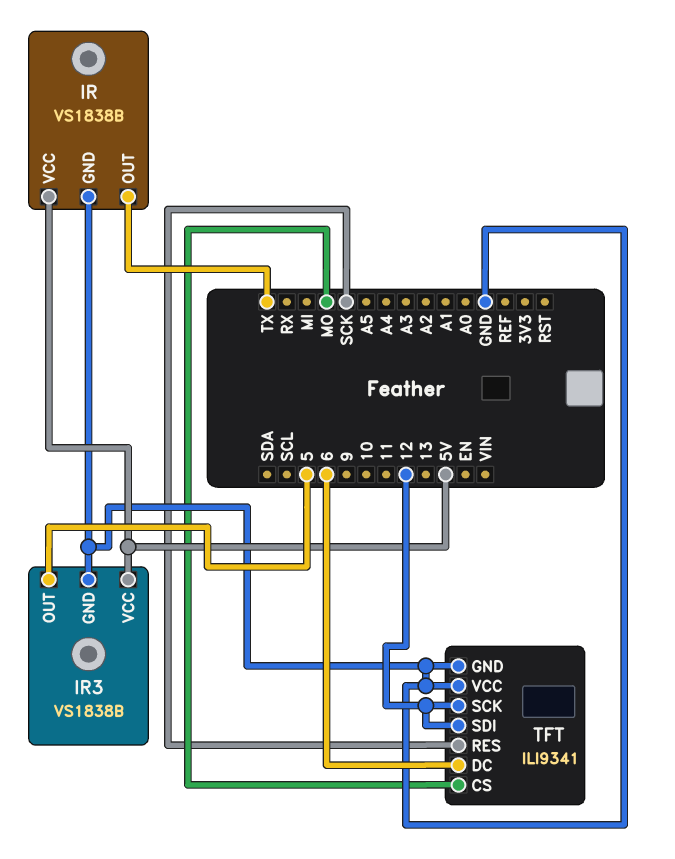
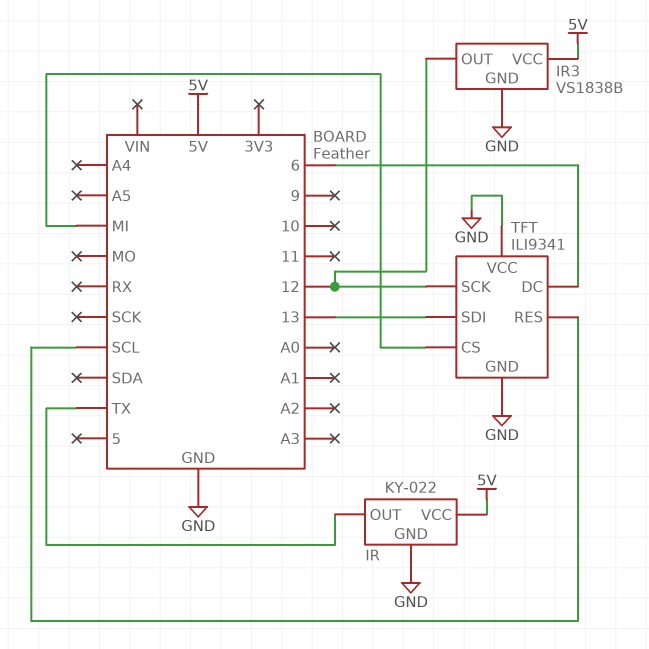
IR: VS1838B -> KY-022
IR3 pin OUT: 5 -> 12
TFT pin CS: MO -> MI
TFT pin RES: SCK -> SCL
TFT pin SDI: 12 -> 13

